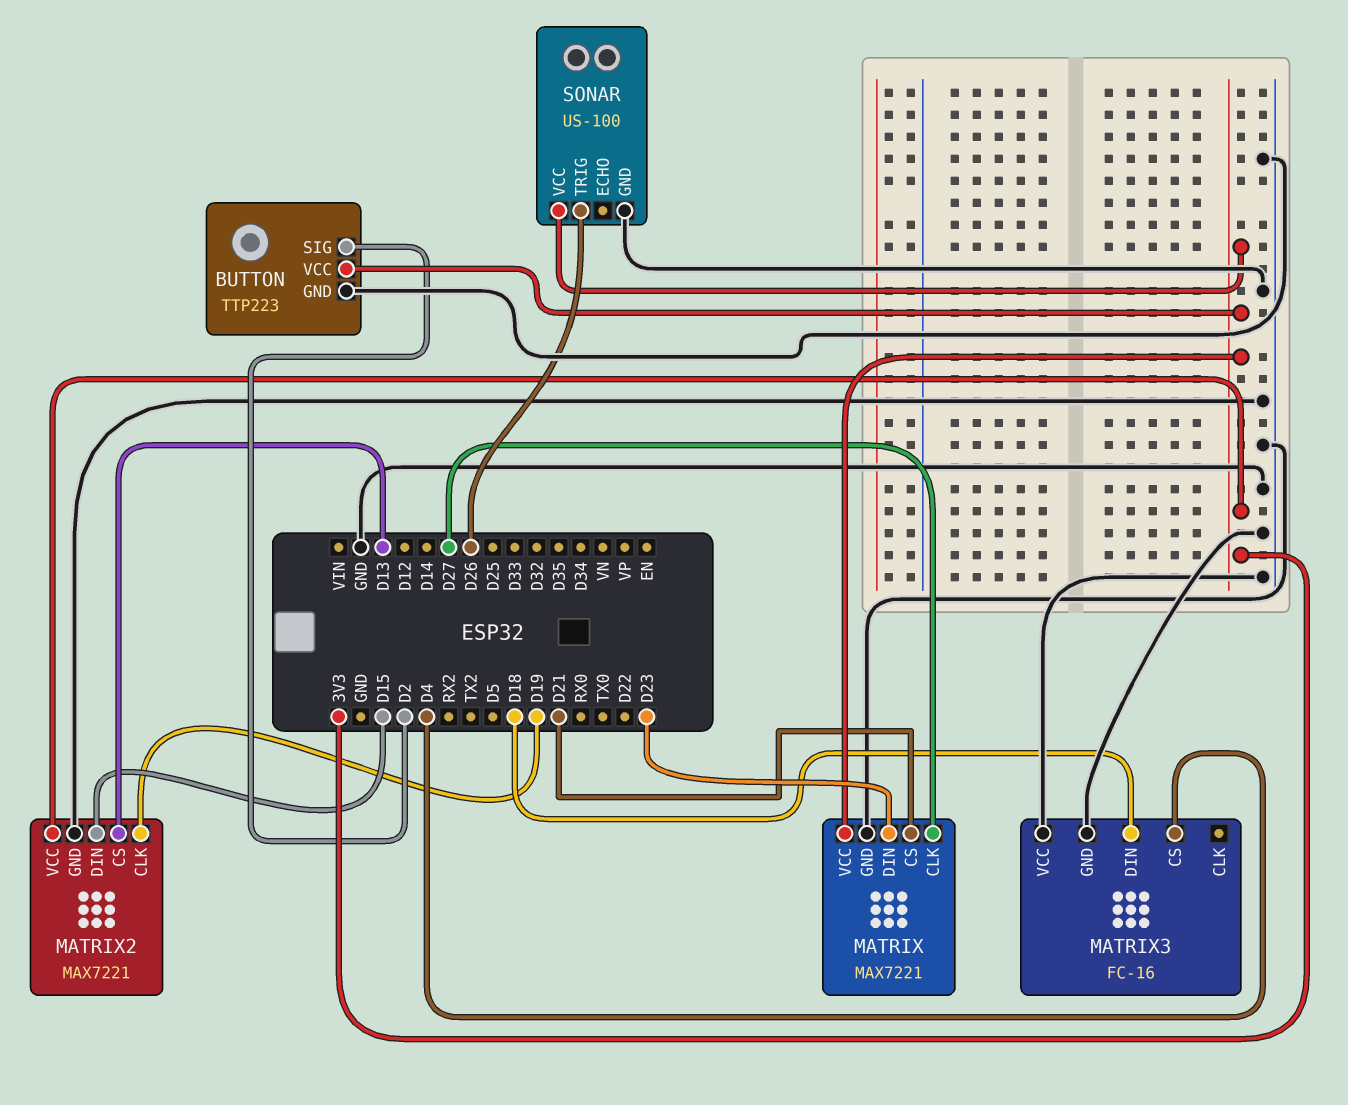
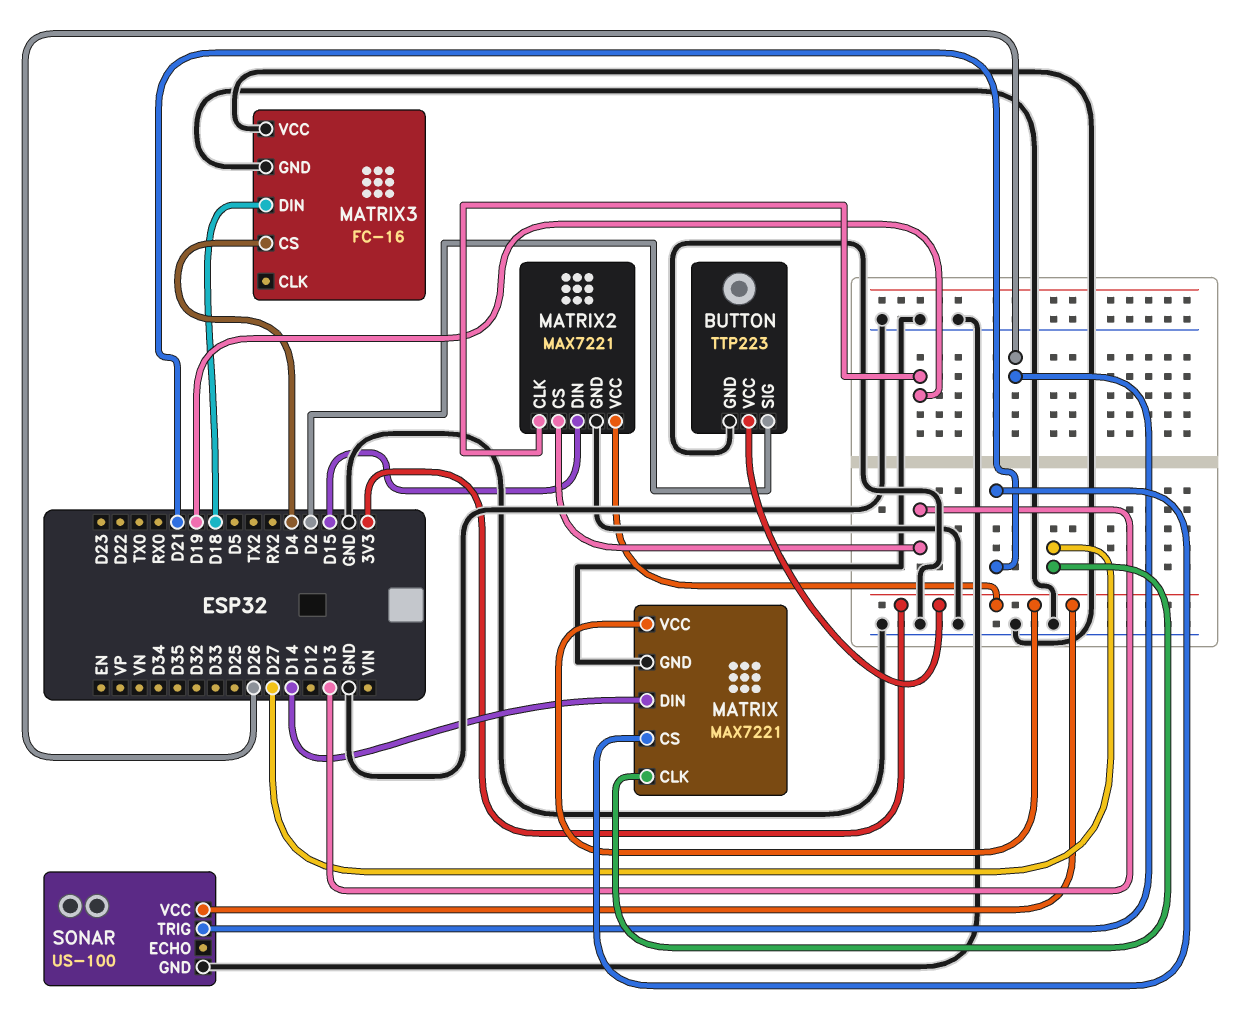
MATRIX pin DIN: D23 -> D14

